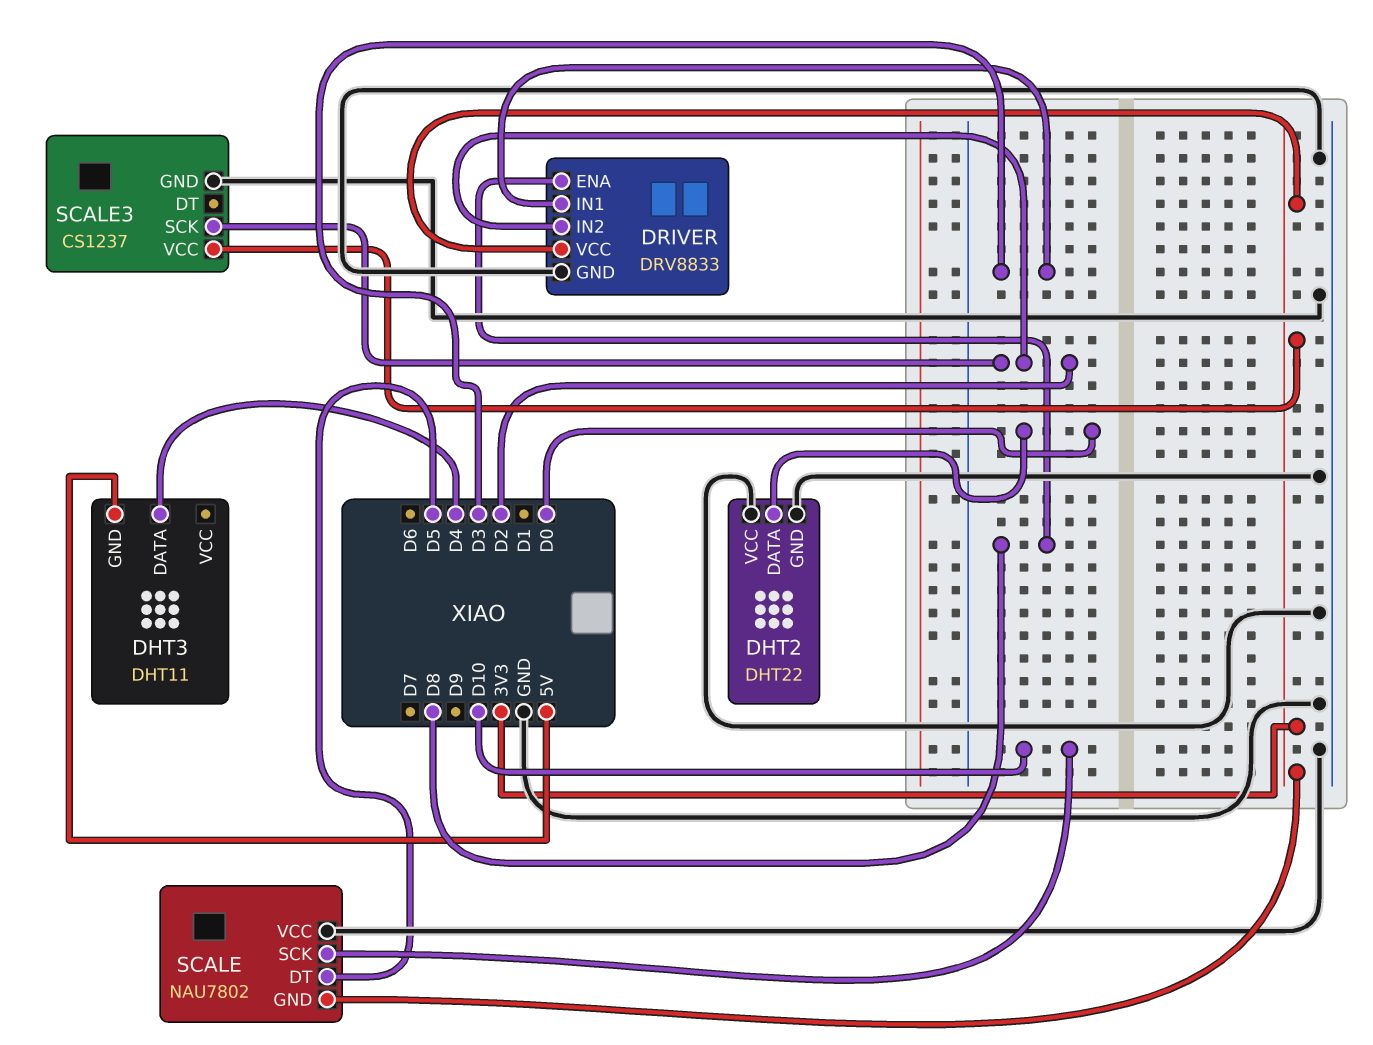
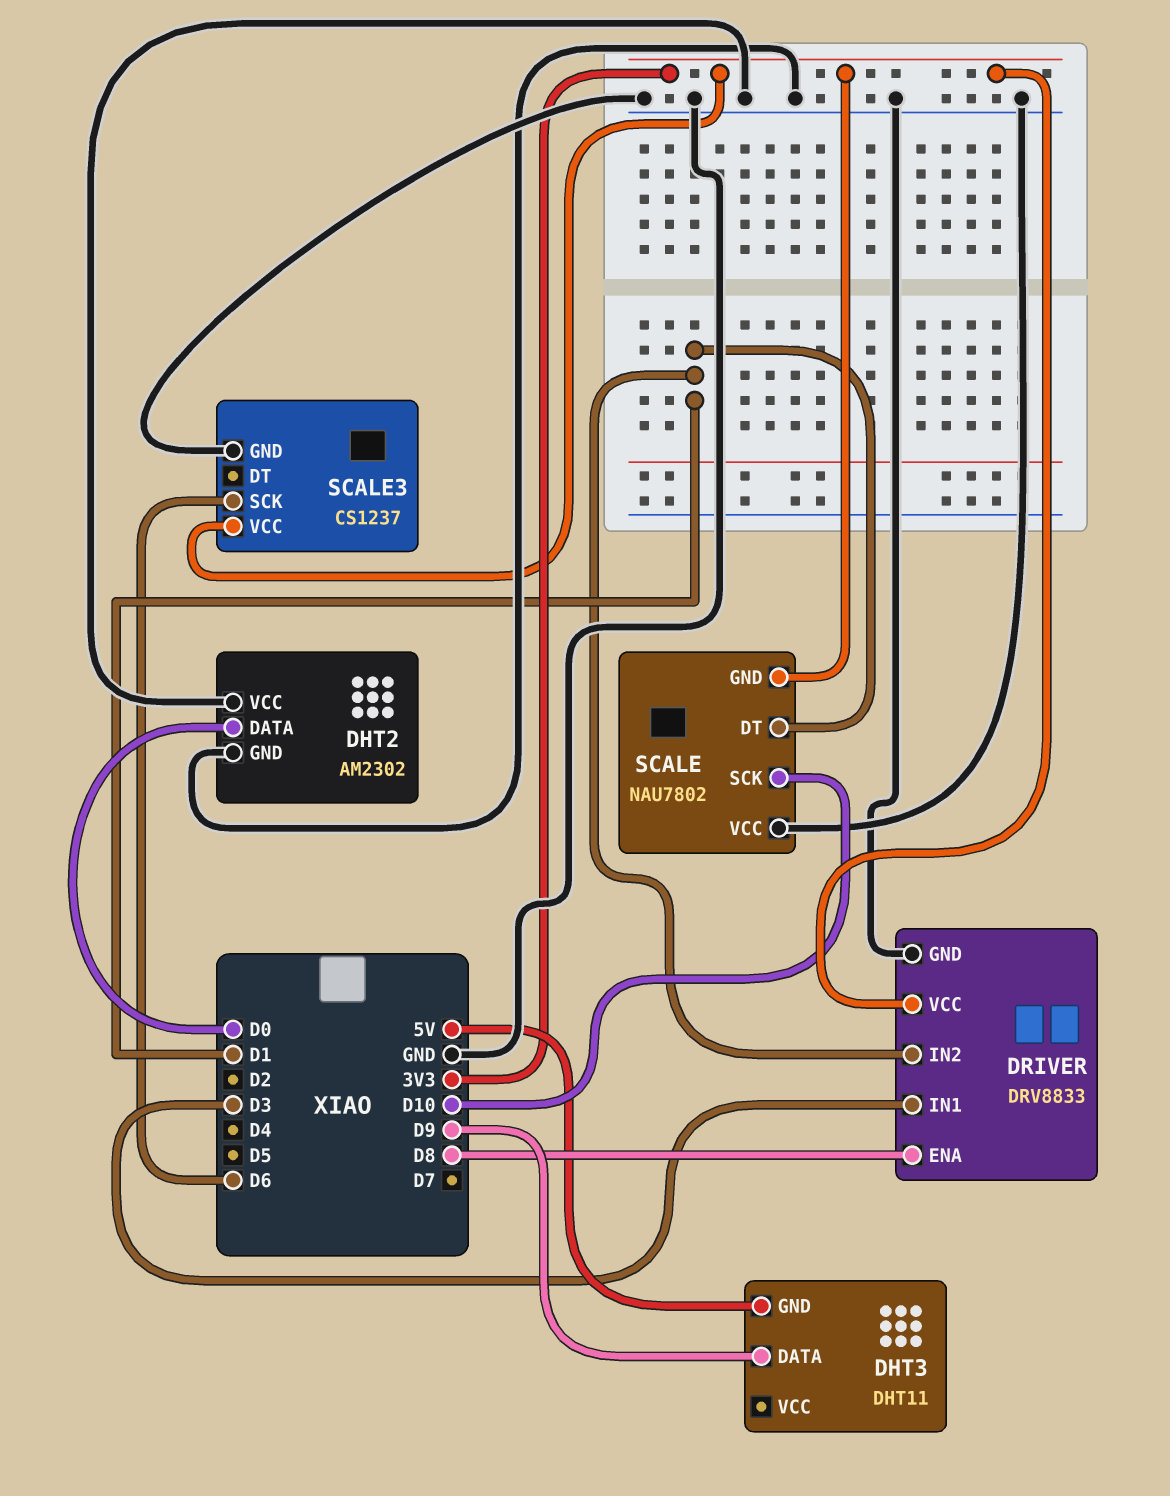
DHT2: DHT22 -> AM2302
DHT3 pin DATA: D4 -> D9
DRIVER pin IN2: D2 -> D1
SCALE pin DT: D5 -> D1
SCALE3 pin SCK: D2 -> D6

